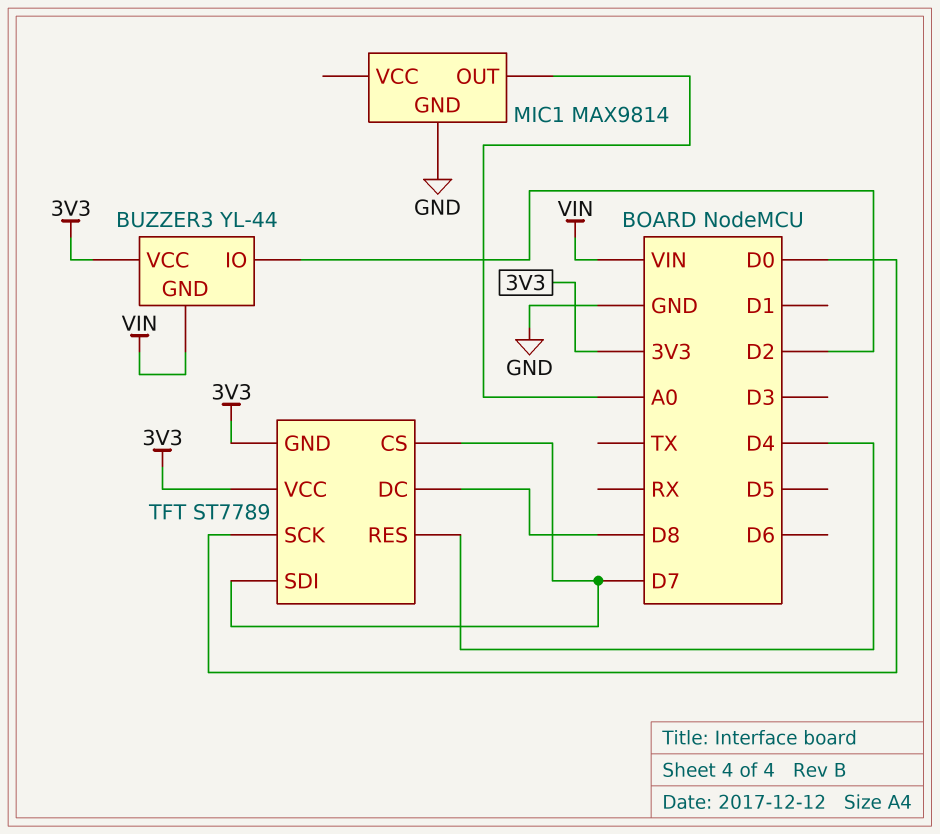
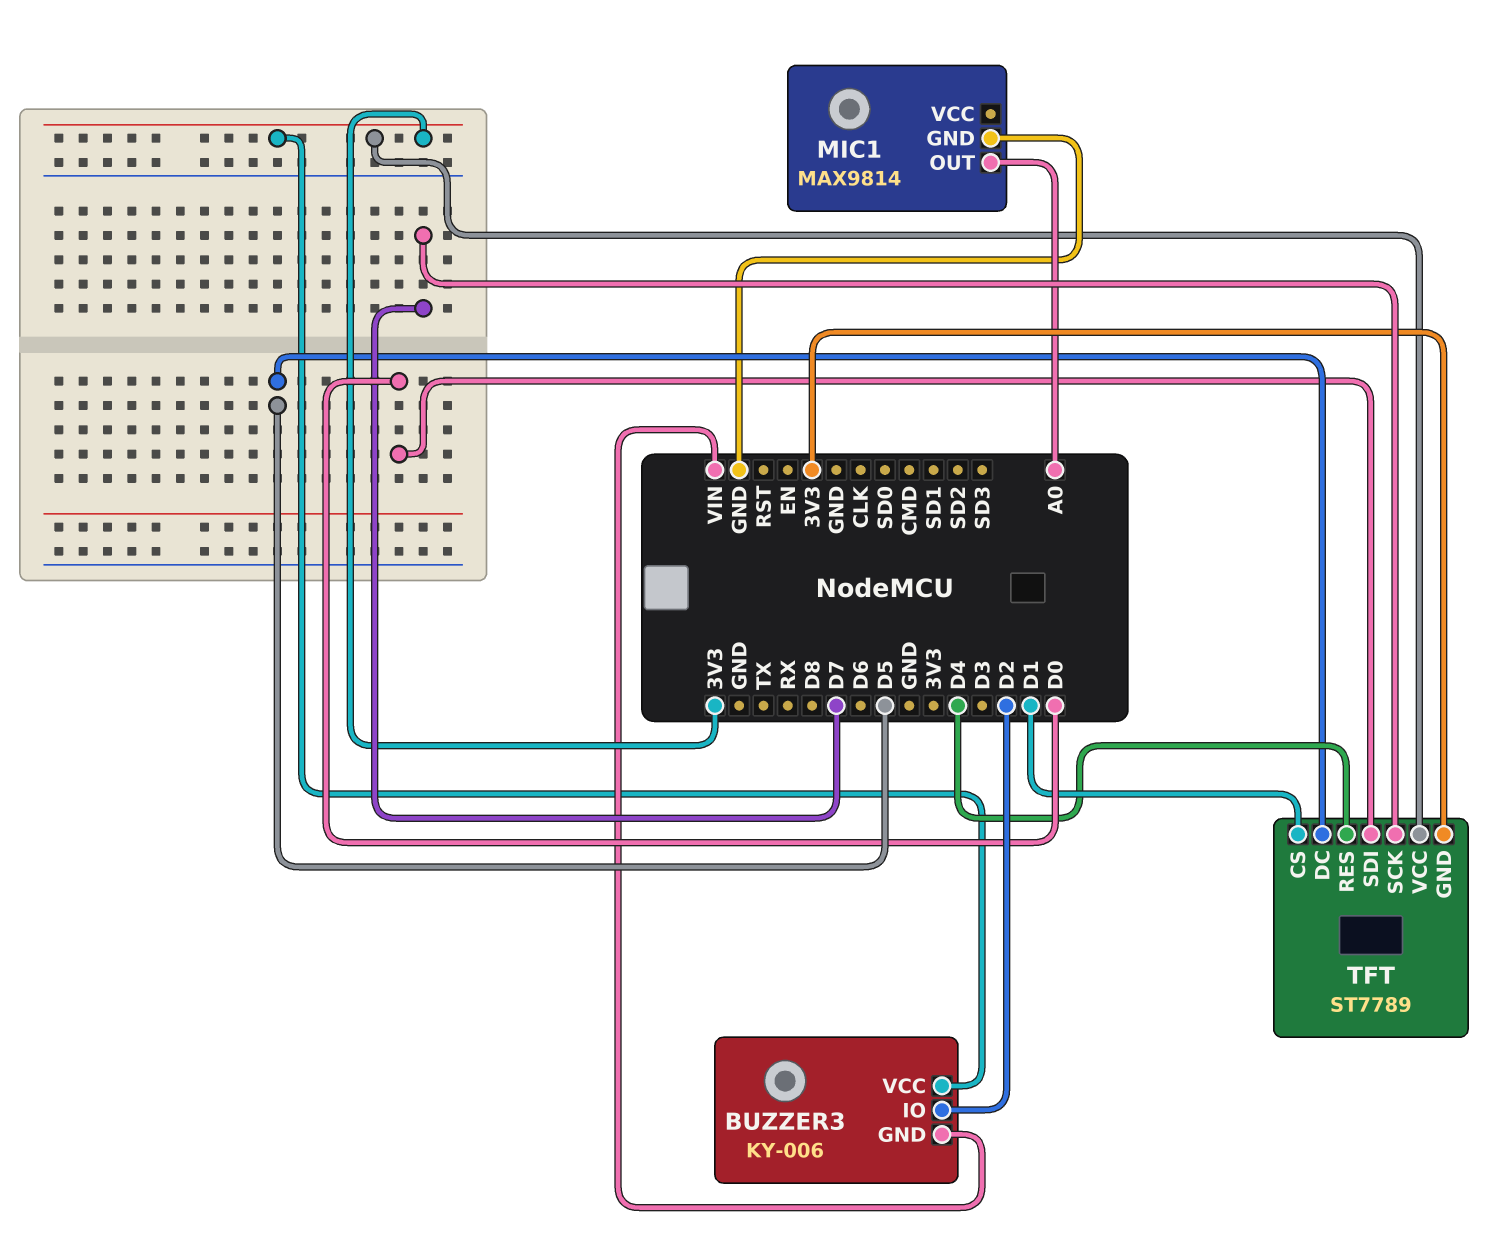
BUZZER3: YL-44 -> KY-006
TFT pin CS: D7 -> D1
TFT pin DC: D8 -> D5
TFT pin SCK: D0 -> D7
TFT pin SDI: D7 -> D0

